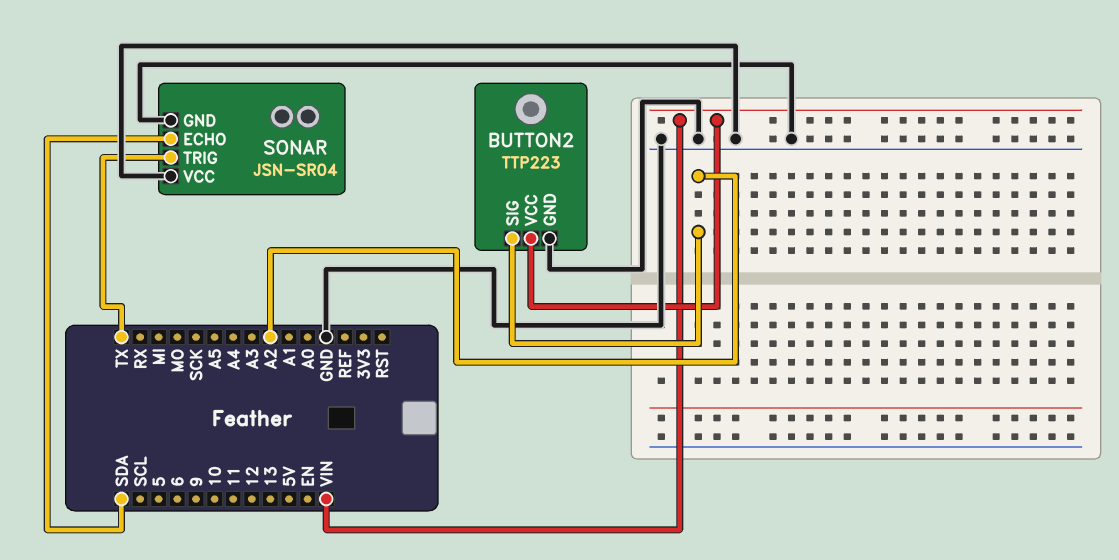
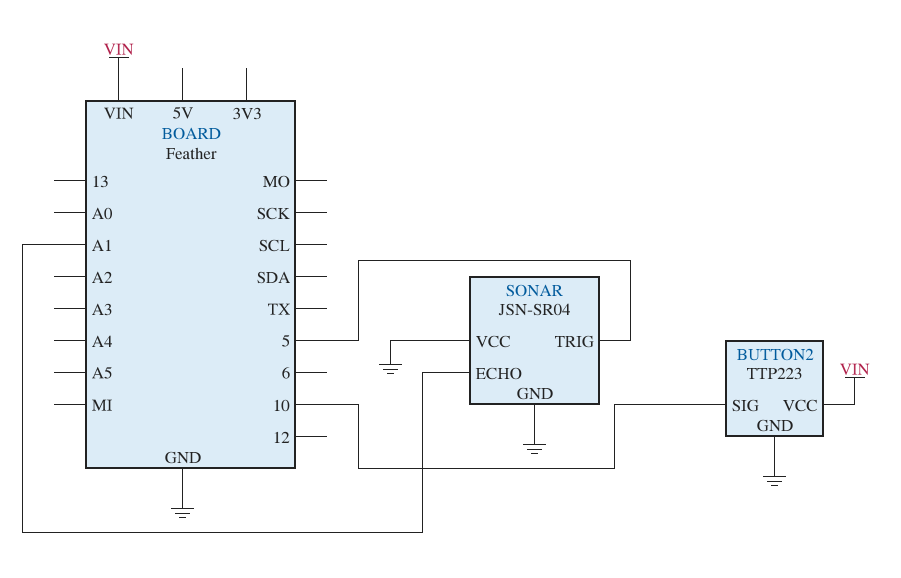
BUTTON2 pin SIG: A2 -> 10
SONAR pin ECHO: SDA -> A1
SONAR pin TRIG: TX -> 5

